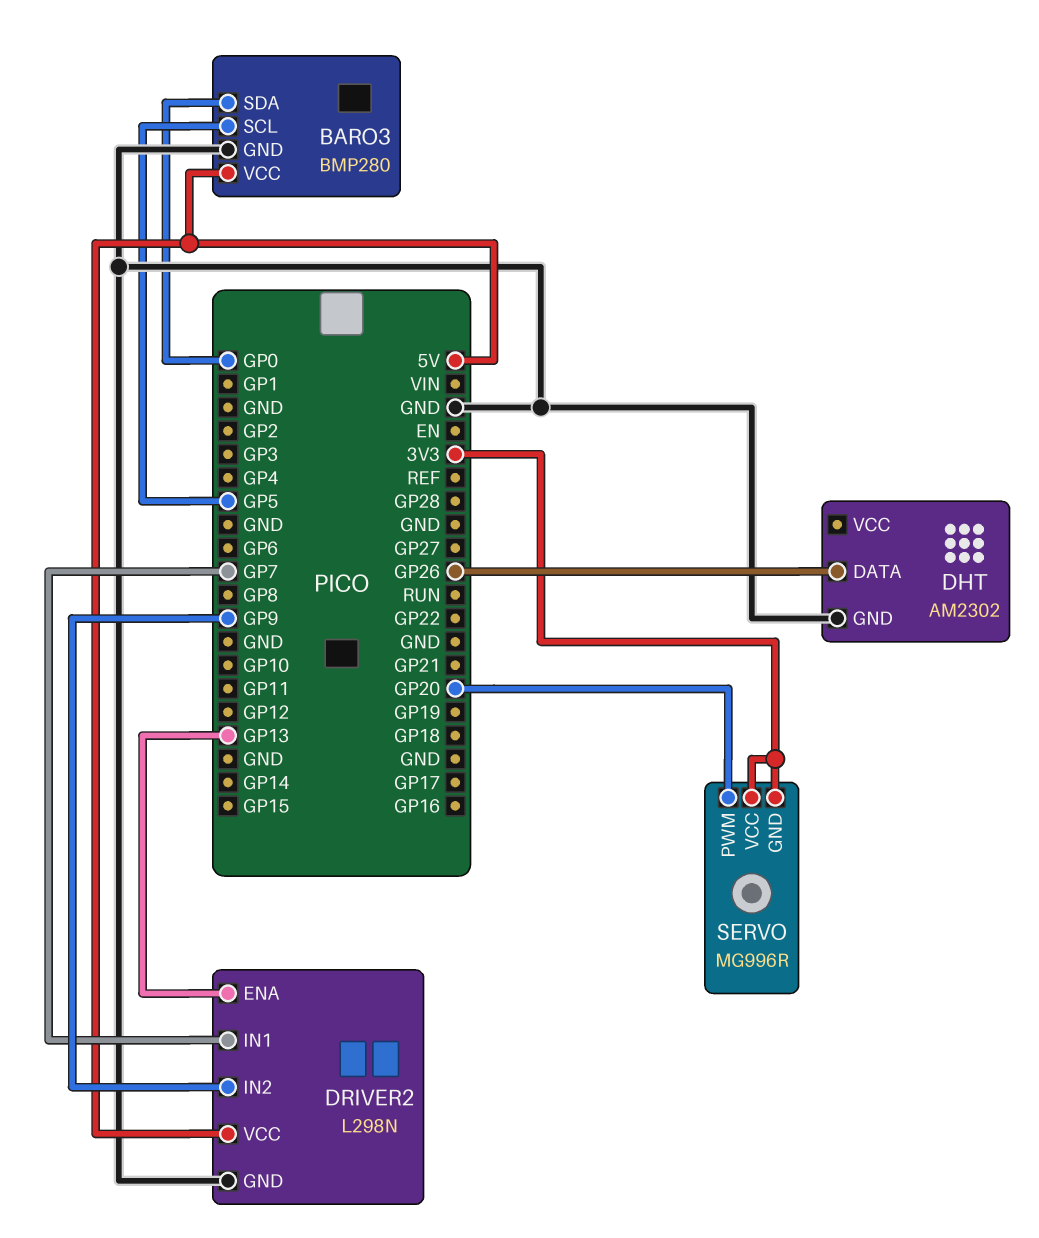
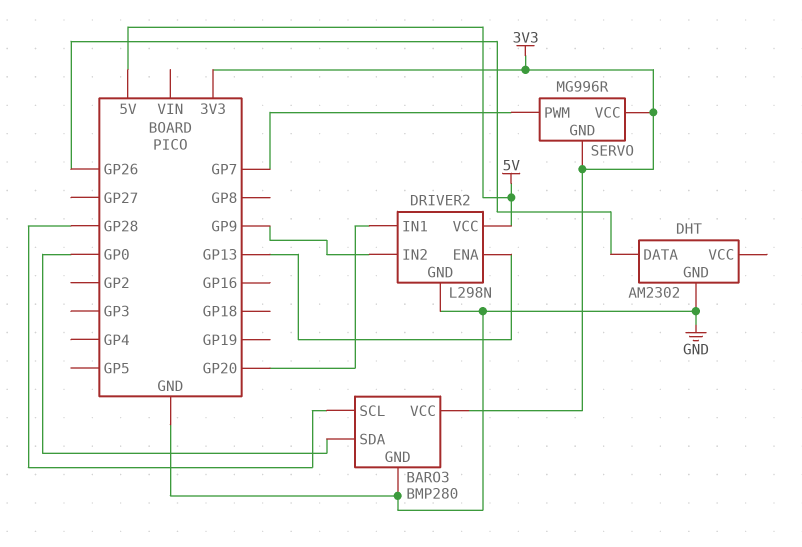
BARO3 pin SCL: GP5 -> GP28
BARO3 pin VCC: 5V -> 3V3
DRIVER2 pin IN1: GP7 -> GP20
SERVO pin PWM: GP20 -> GP7

